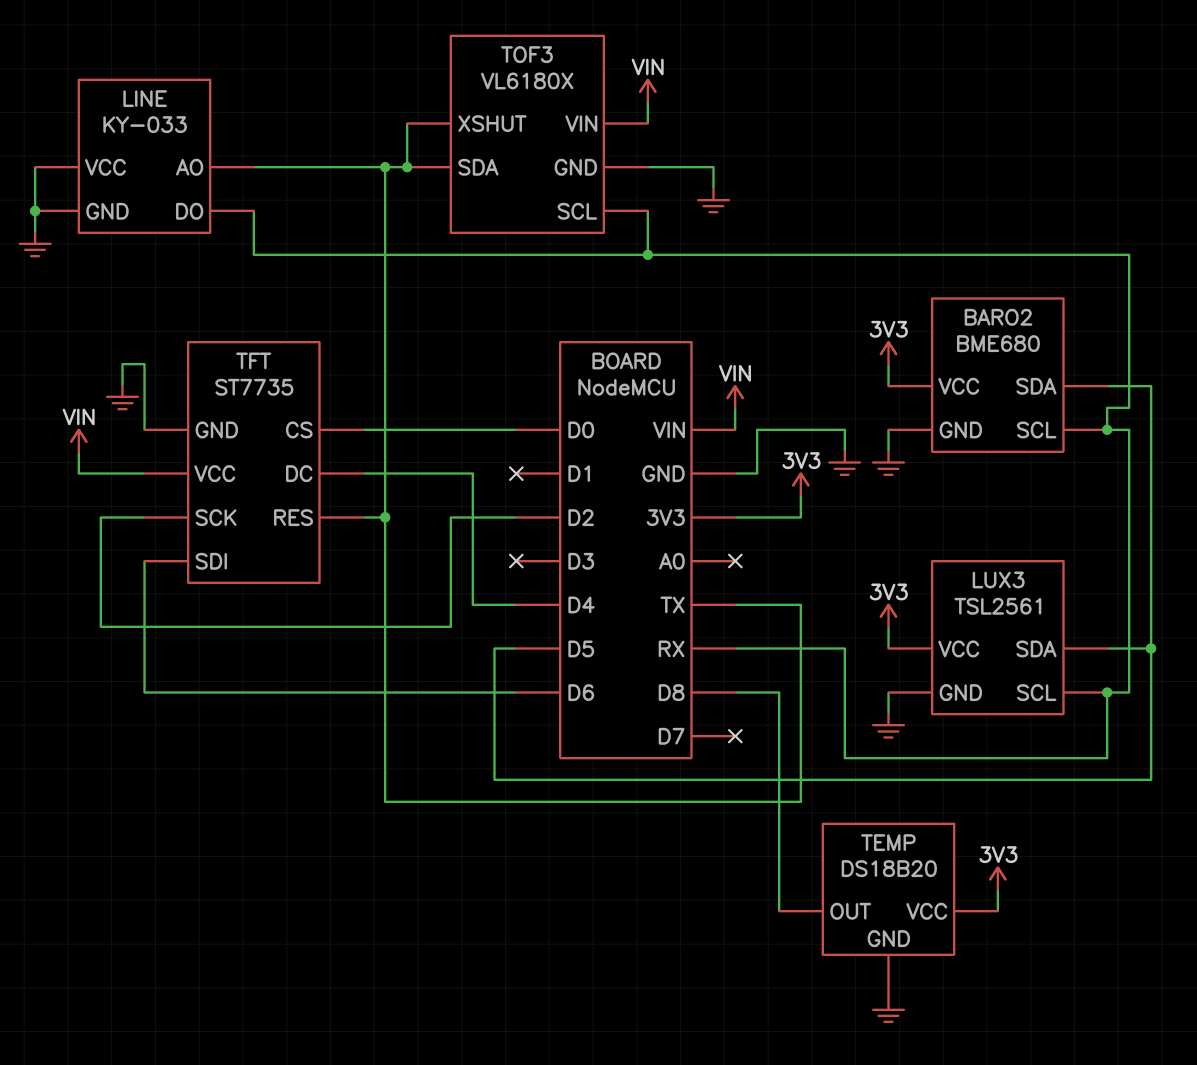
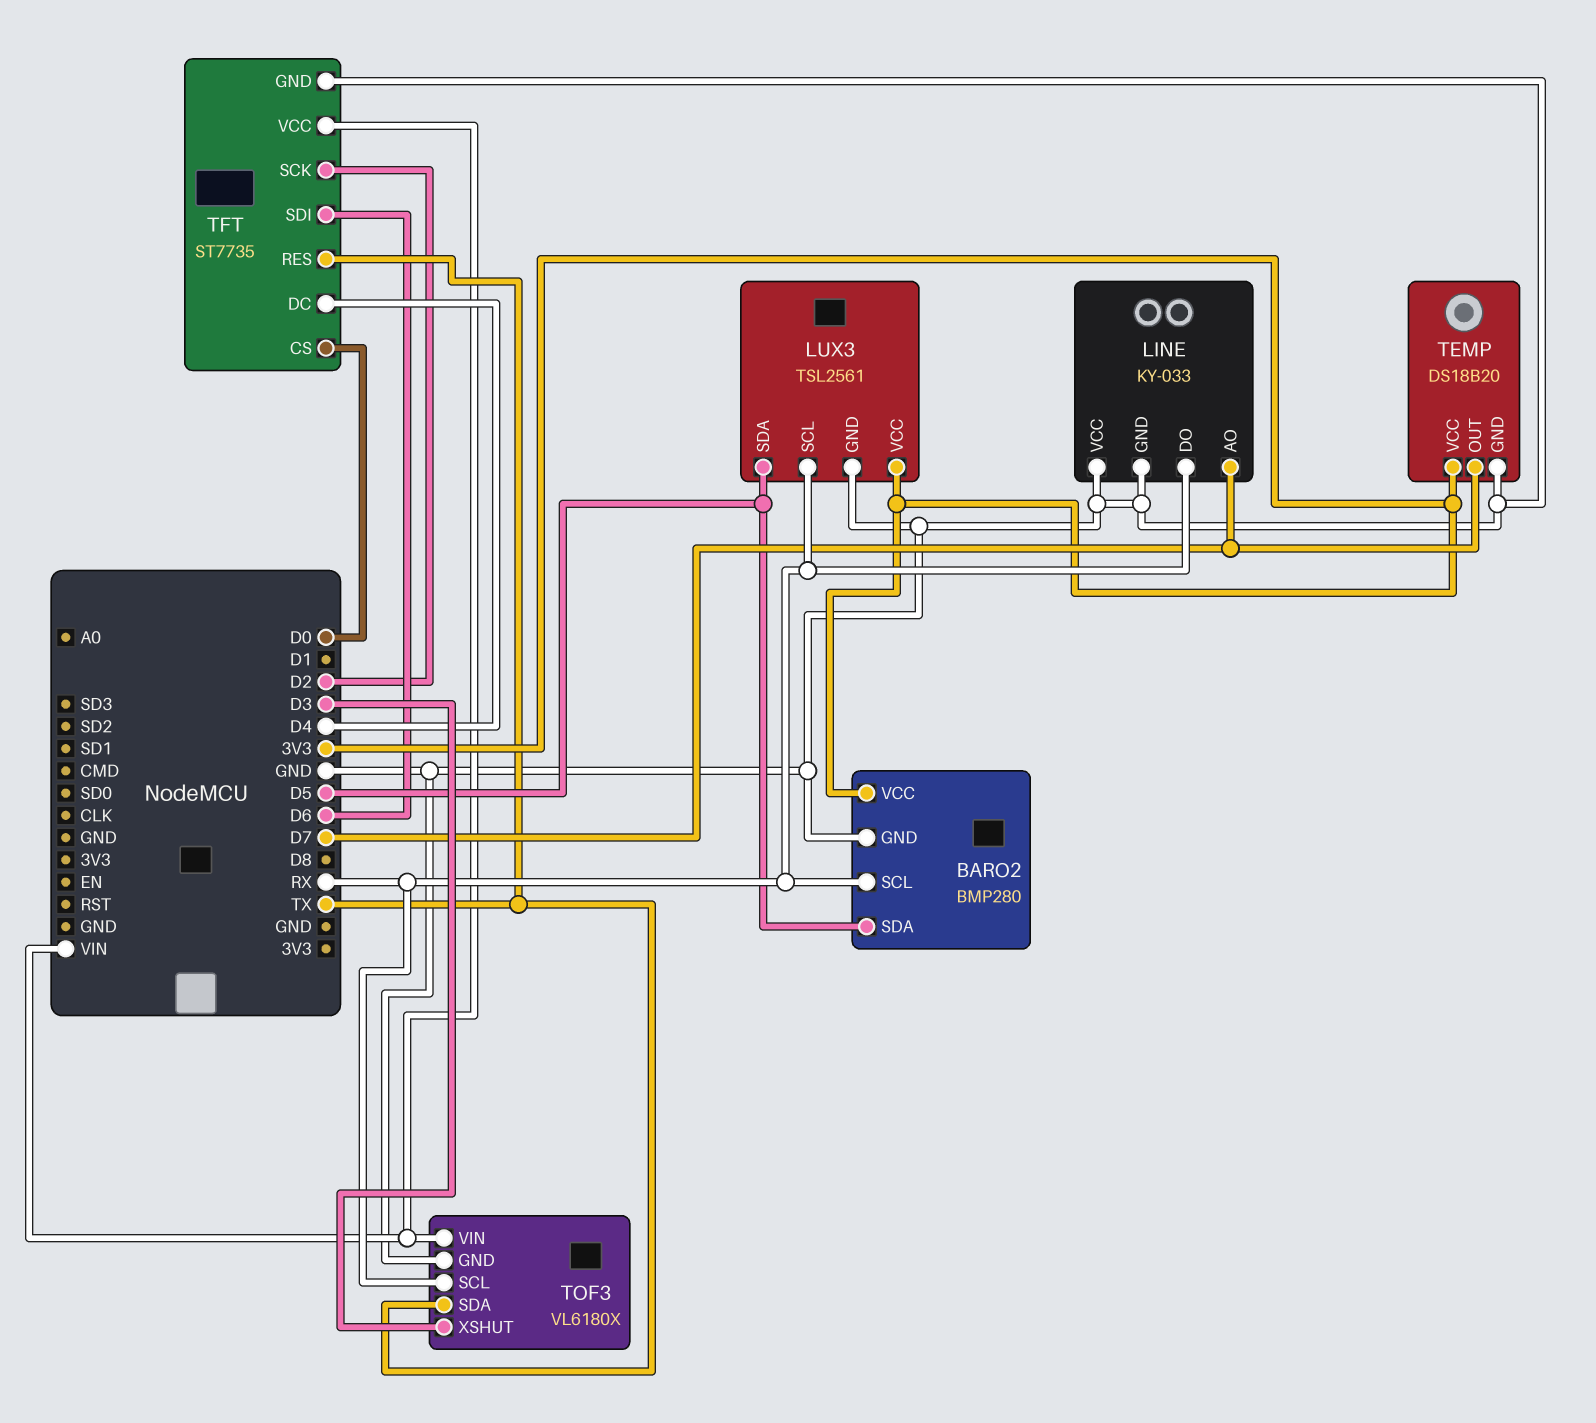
BARO2: BME680 -> BMP280
LINE pin AO: TX -> D7
TEMP pin OUT: D8 -> D7
TOF3 pin XSHUT: TX -> D3

